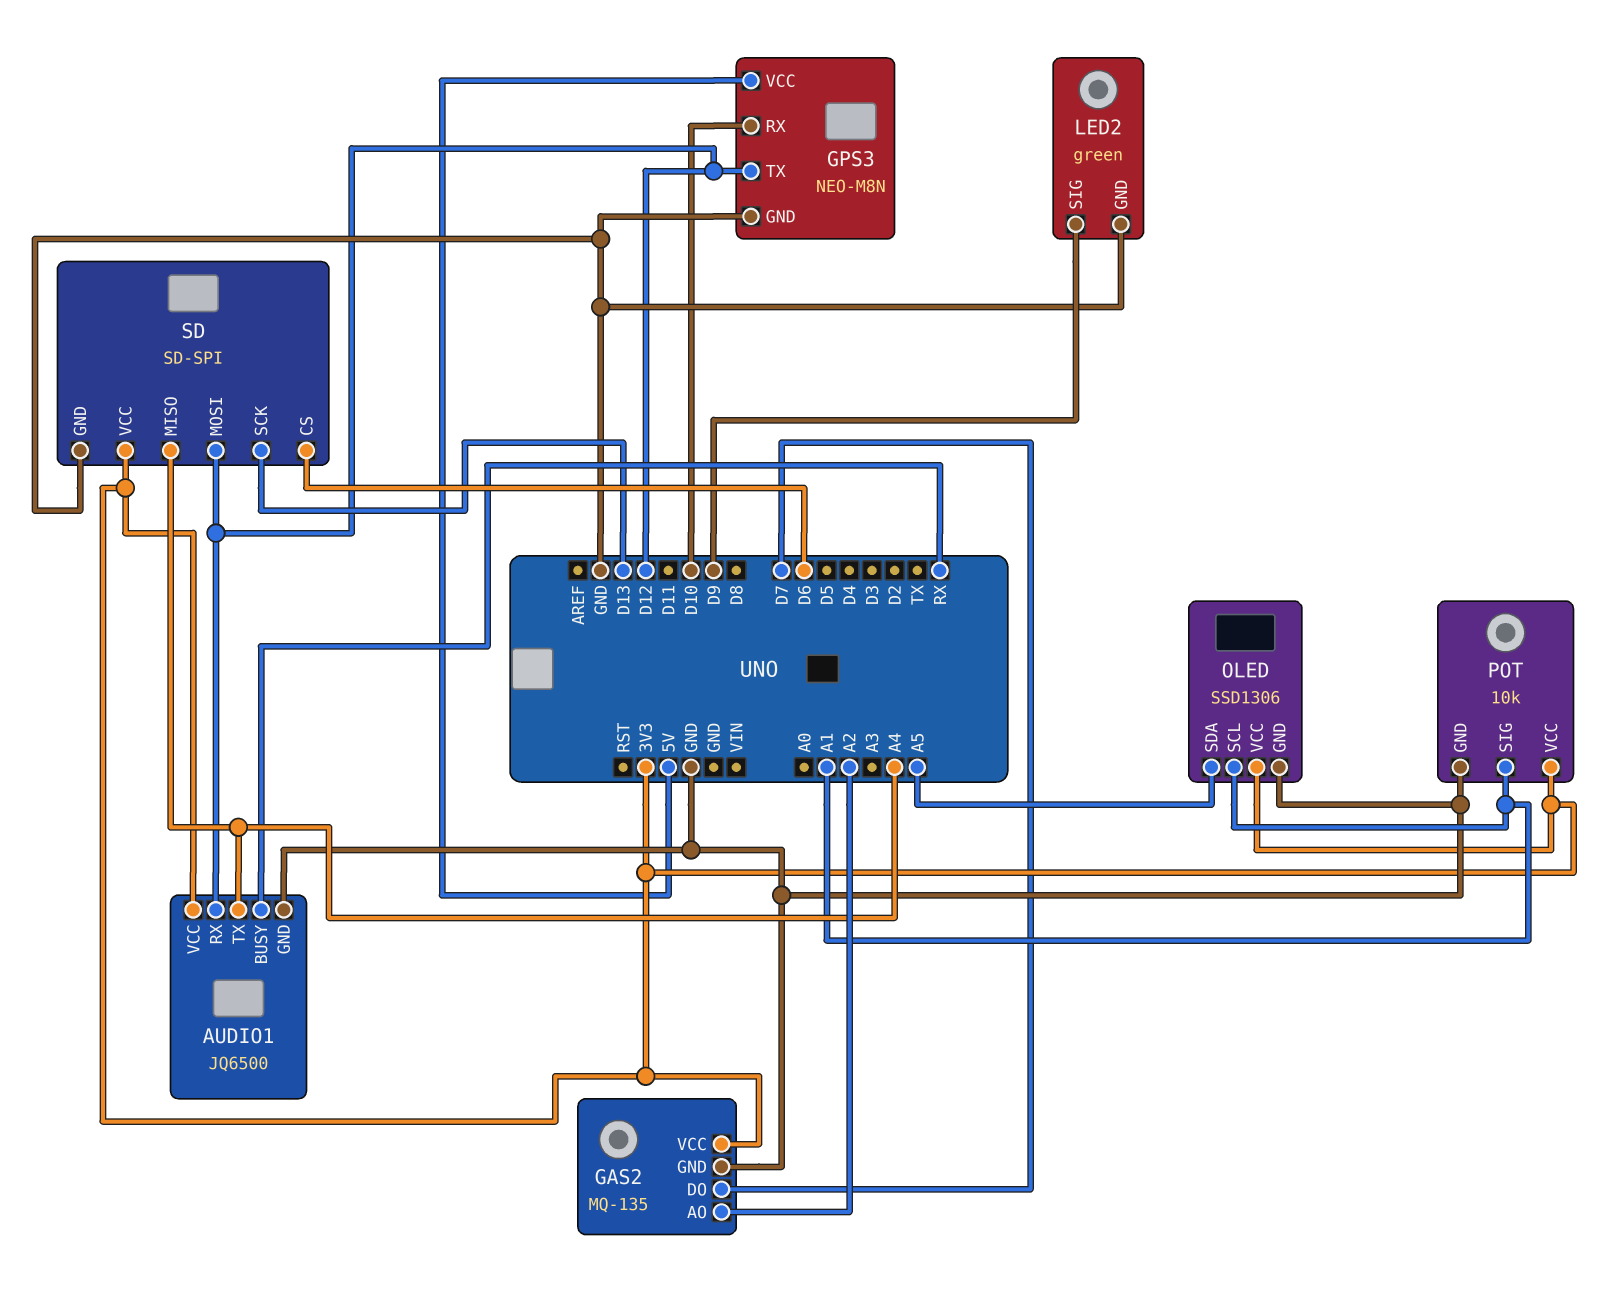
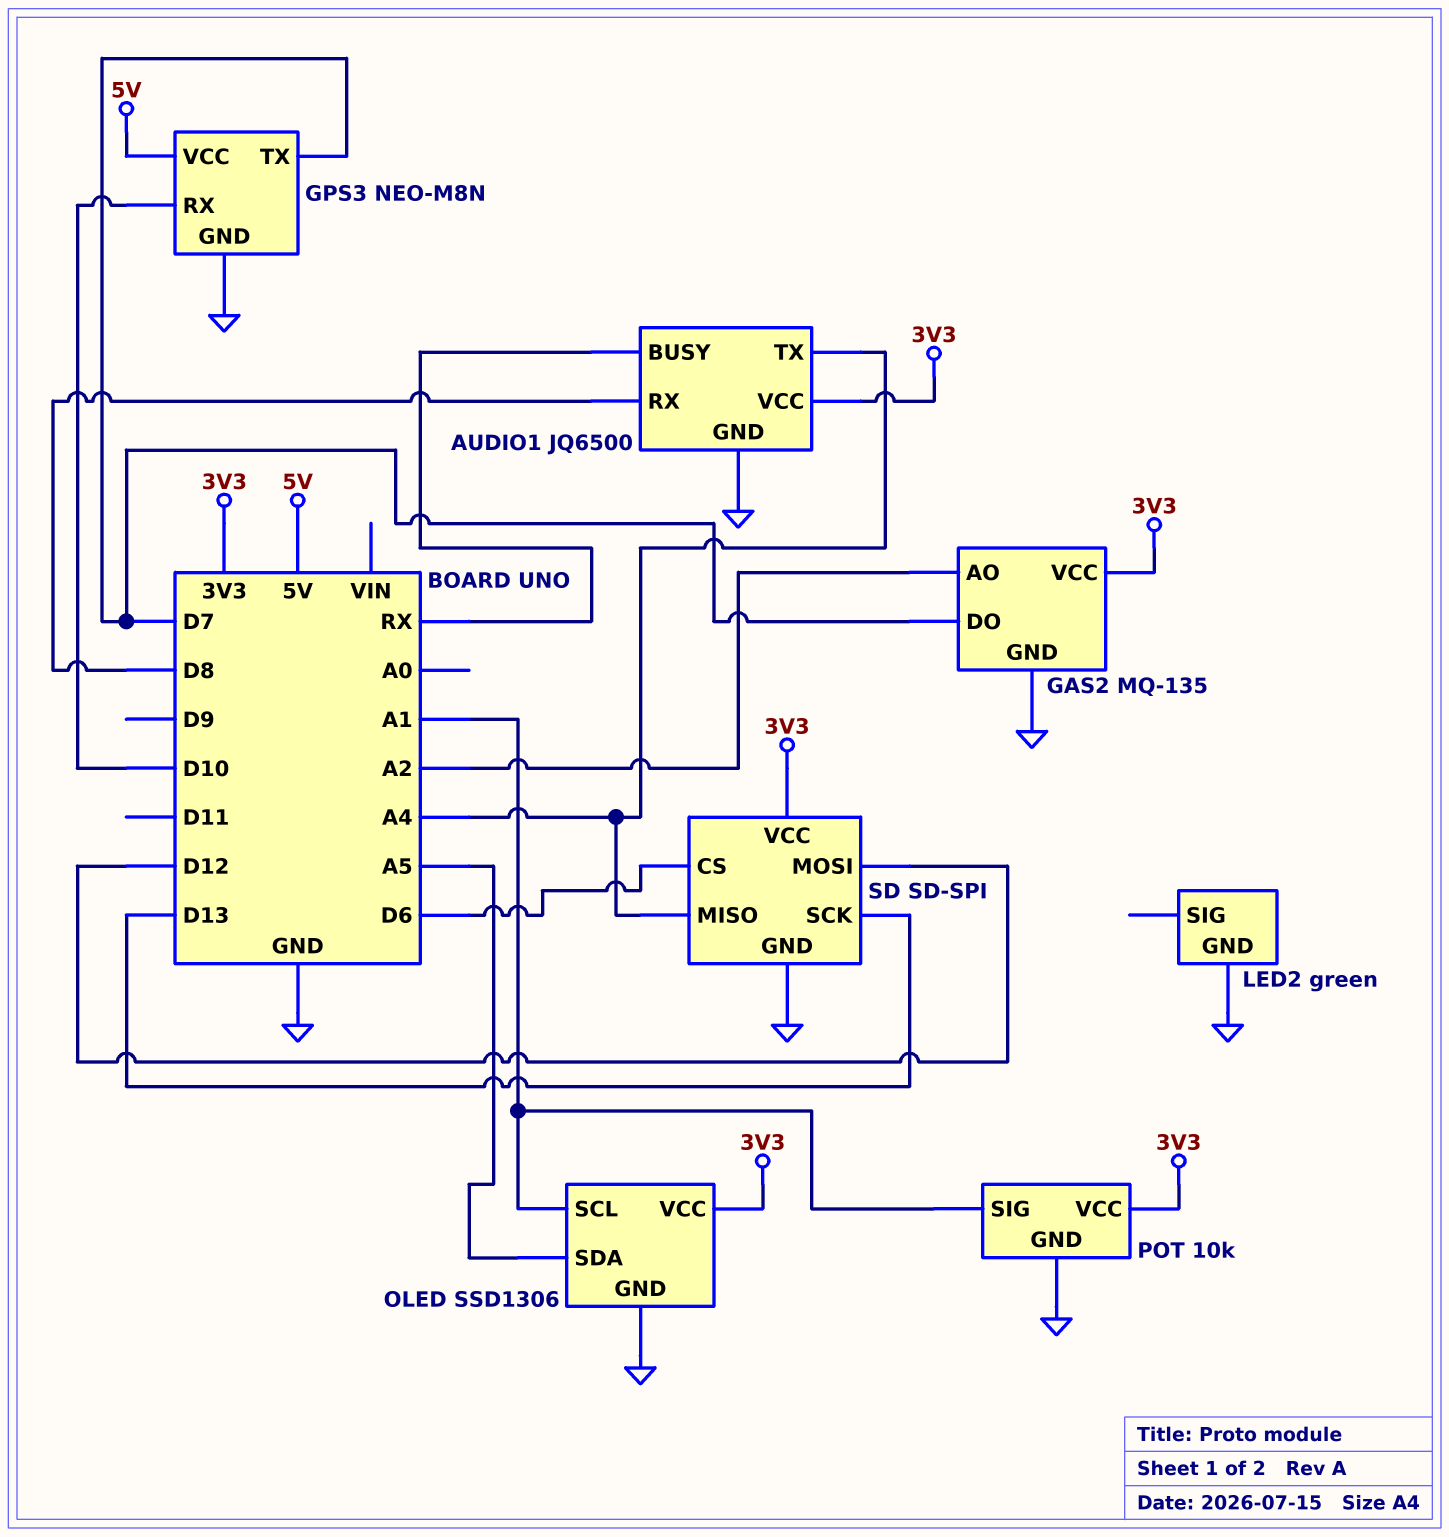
AUDIO1 pin RX: D12 -> D8
GPS3 pin TX: D12 -> D7
LED2 pin SIG: D9 -> none

